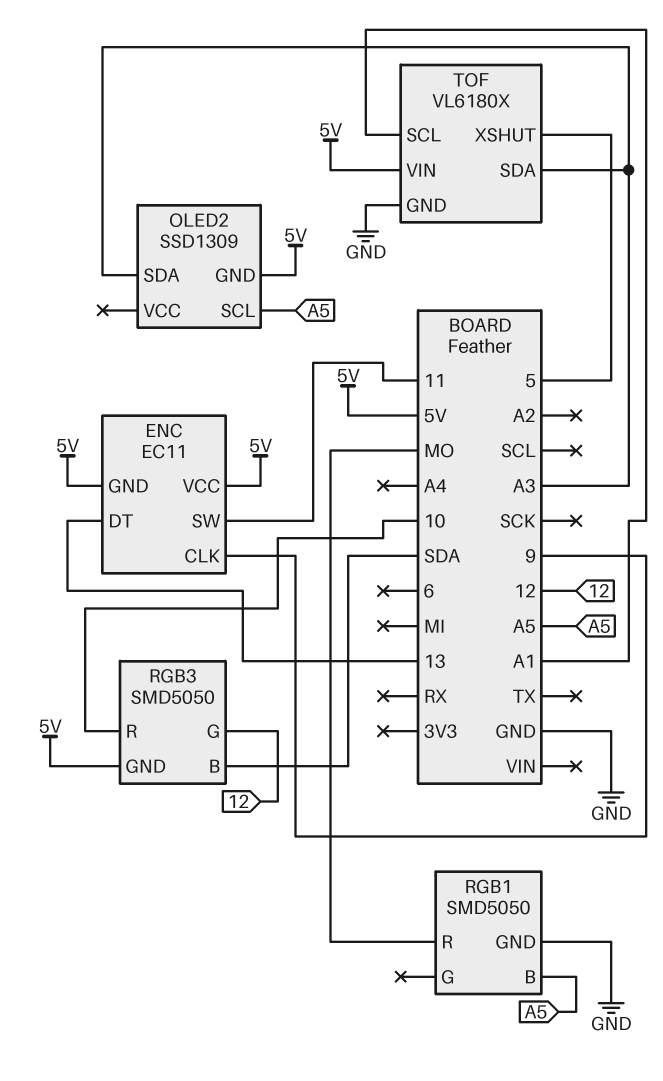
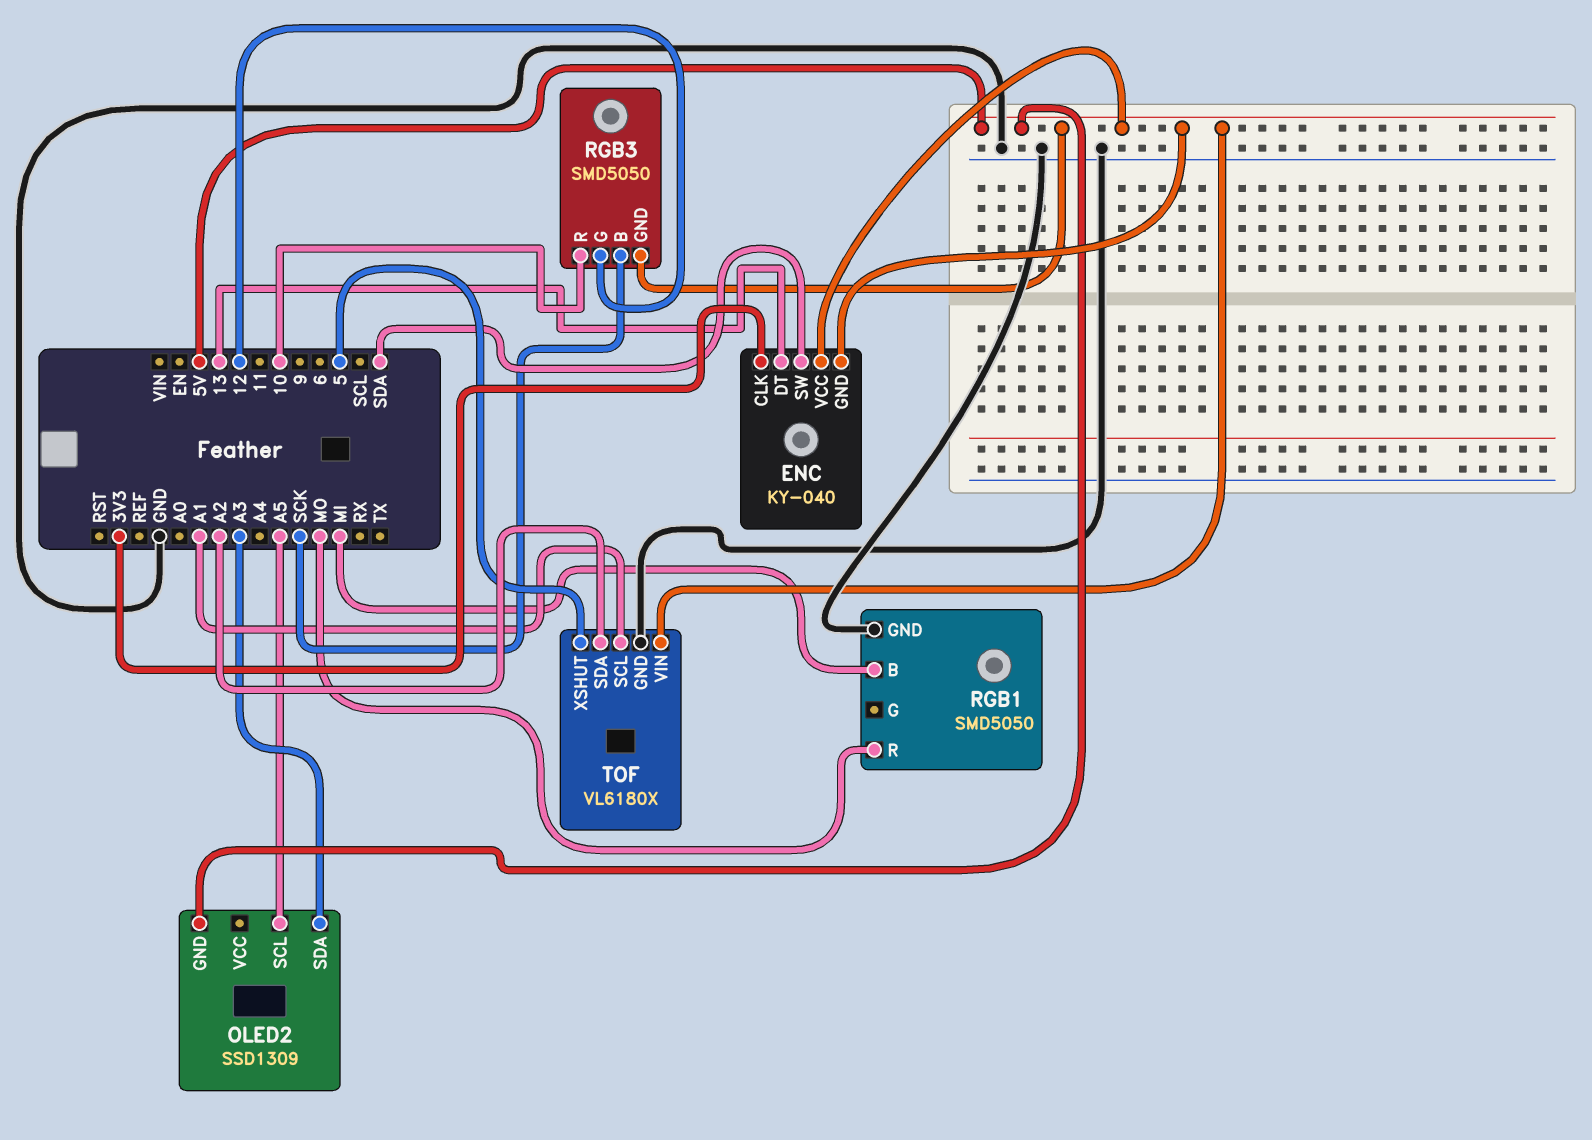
ENC: EC11 -> KY-040
ENC pin CLK: 9 -> 3V3
ENC pin SW: 11 -> SDA
RGB1 pin B: A5 -> MI
RGB3 pin B: SDA -> SCK
TOF pin SDA: A3 -> A2

